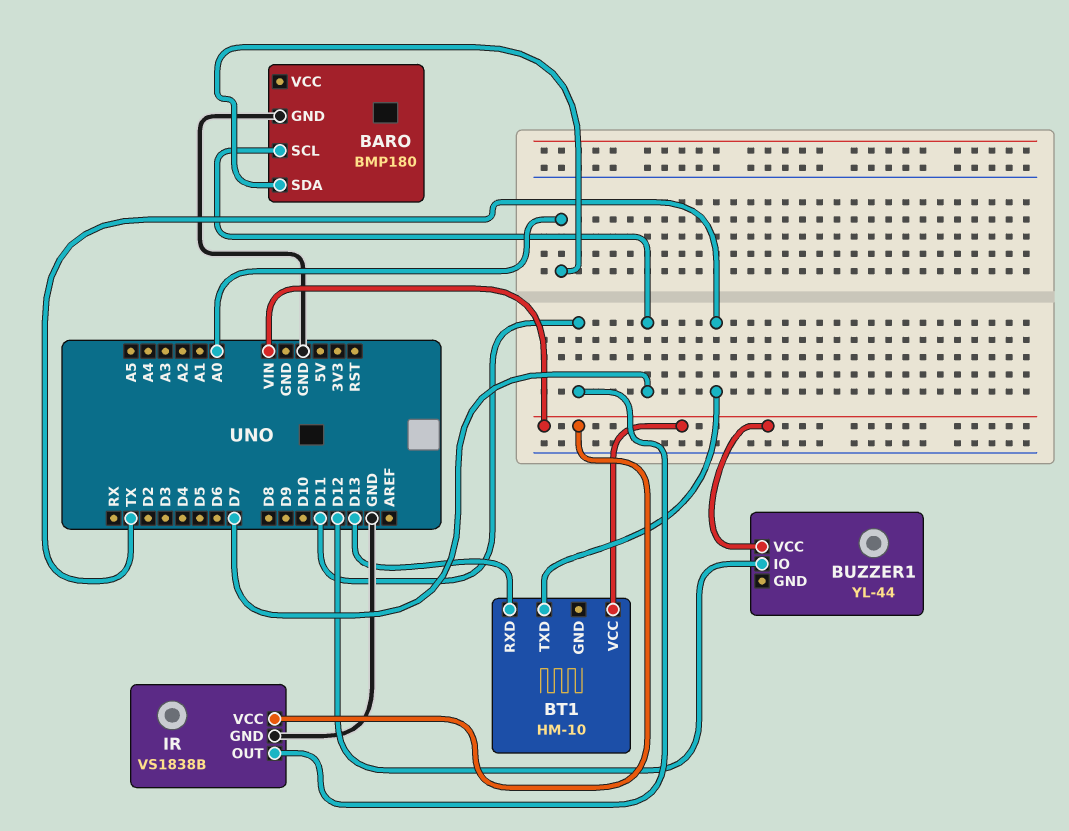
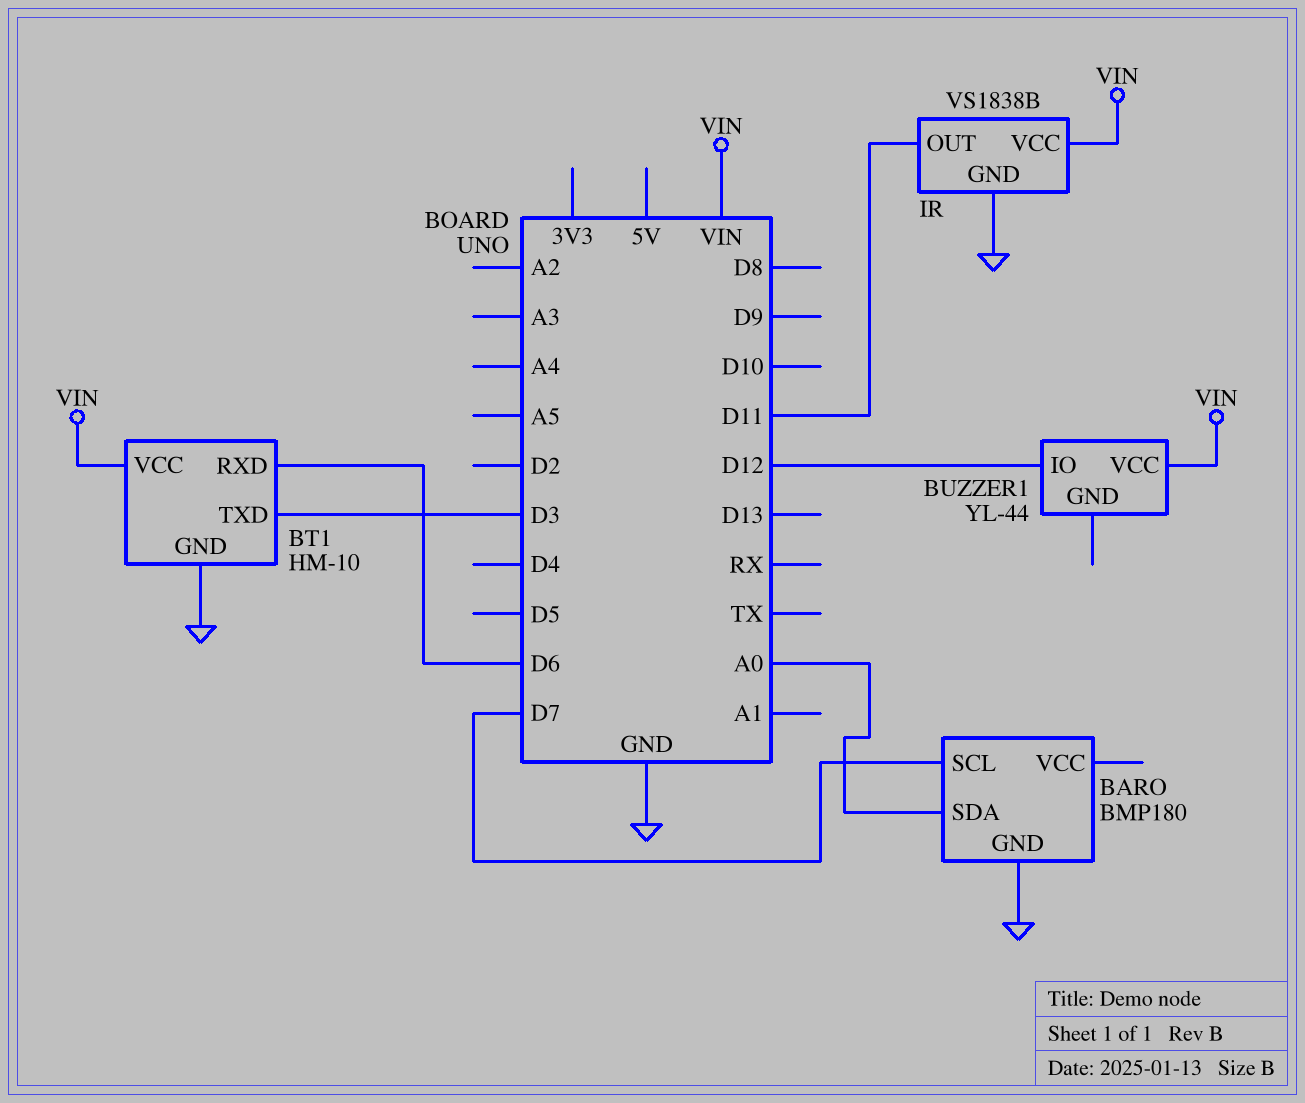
BT1 pin GND: none -> GND
BT1 pin RXD: D13 -> D6
BT1 pin TXD: TX -> D3

